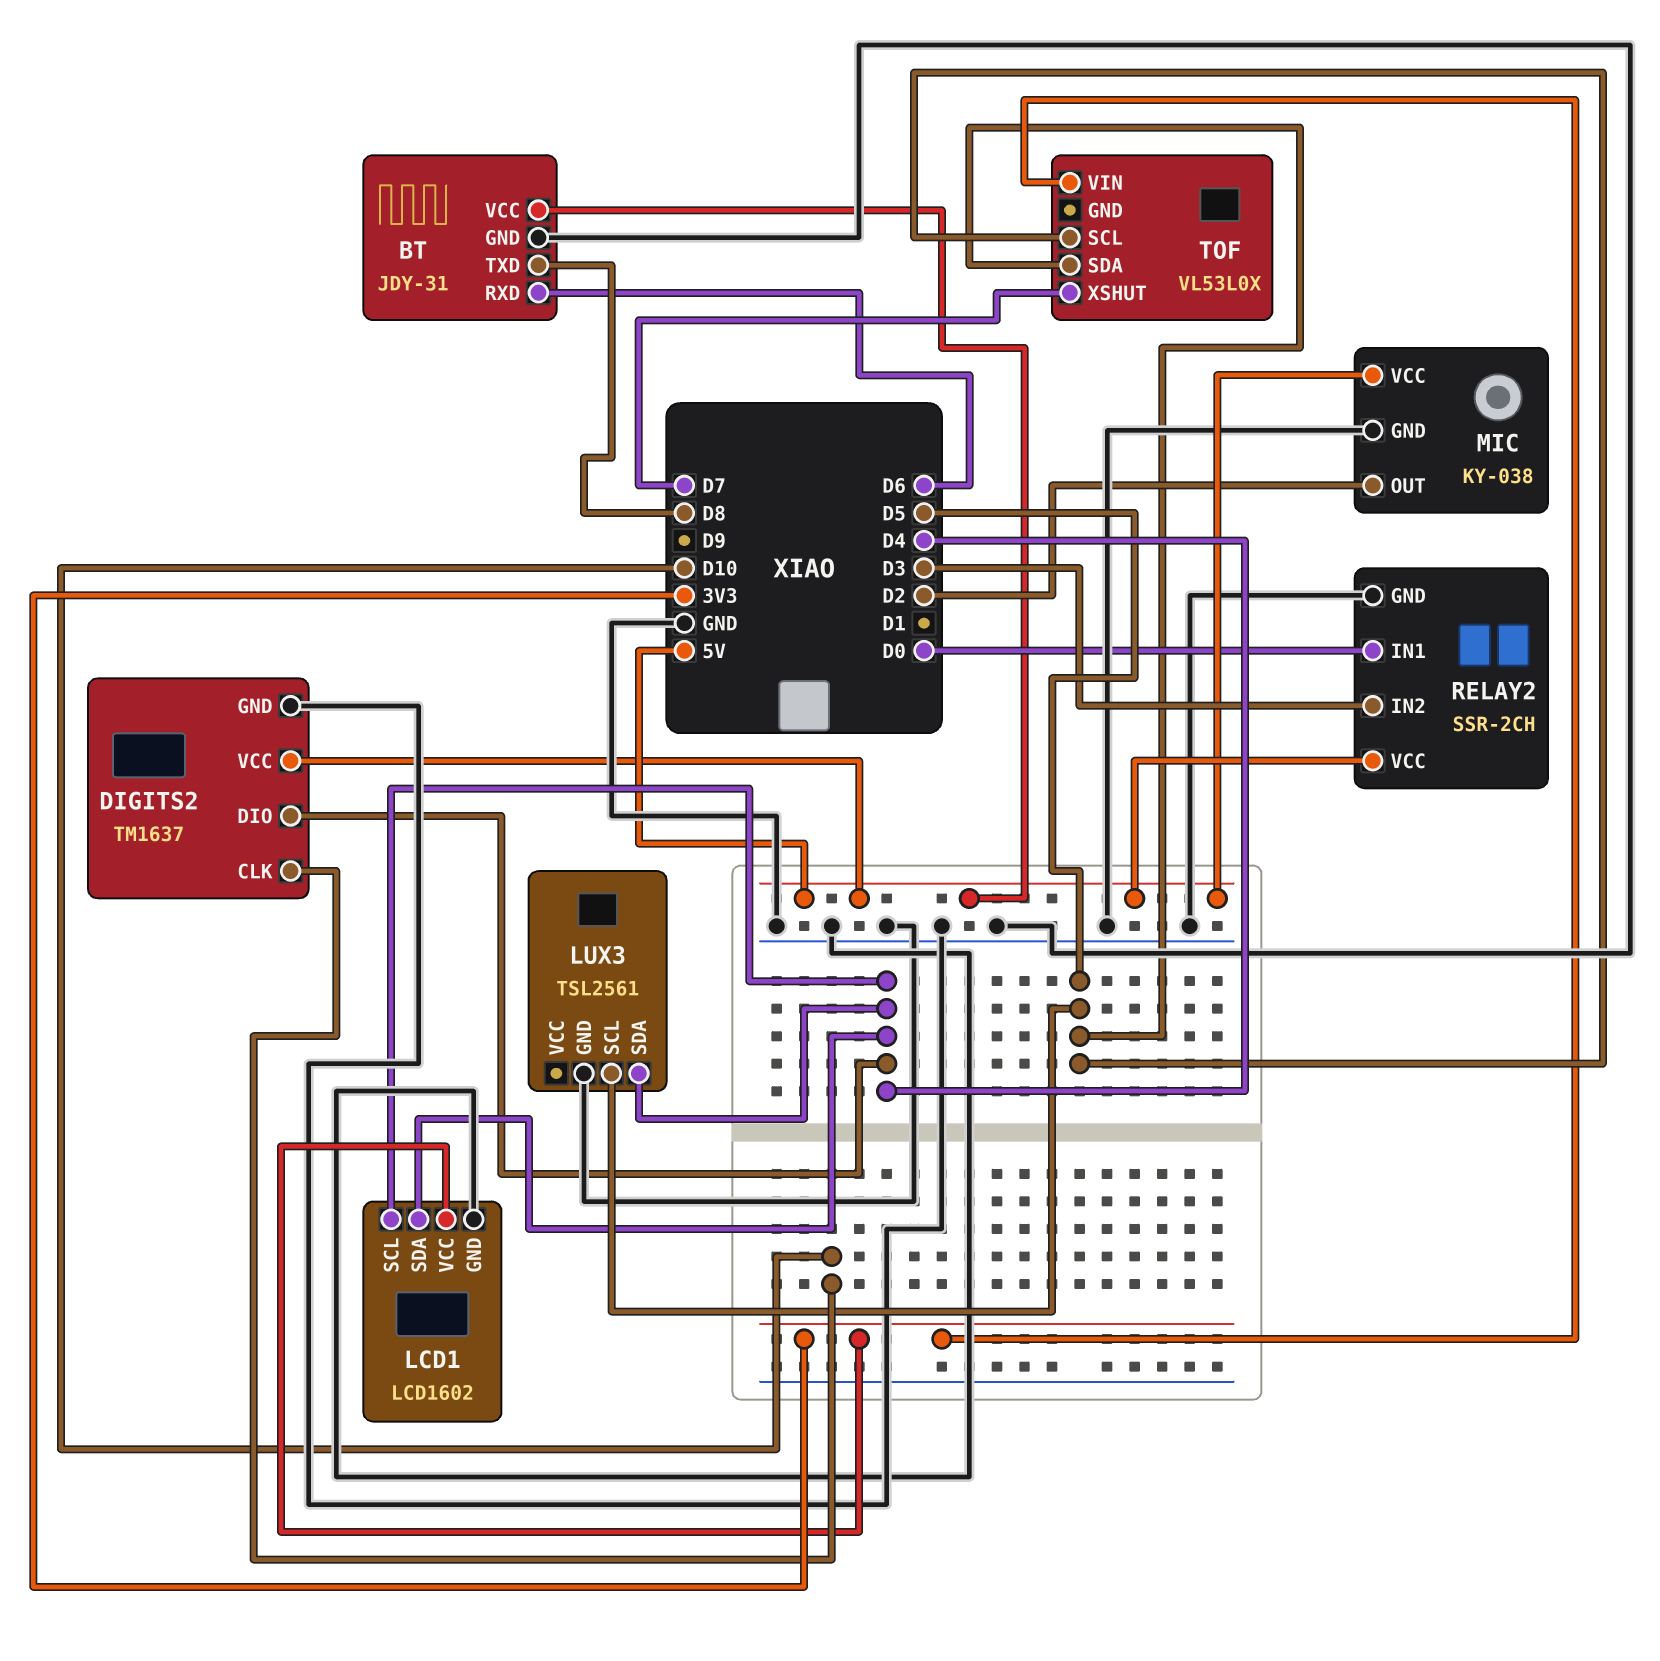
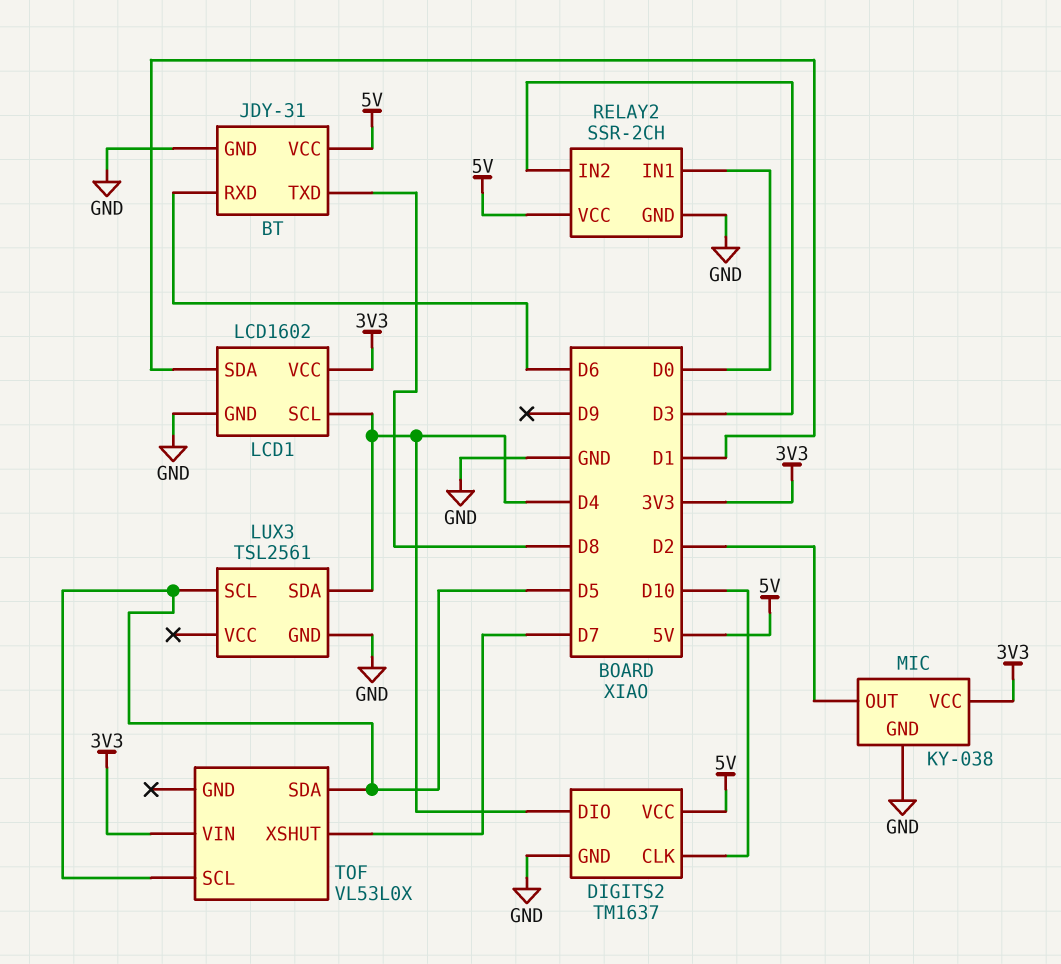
LCD1 pin SDA: D4 -> D1
MIC pin VCC: 5V -> 3V3

